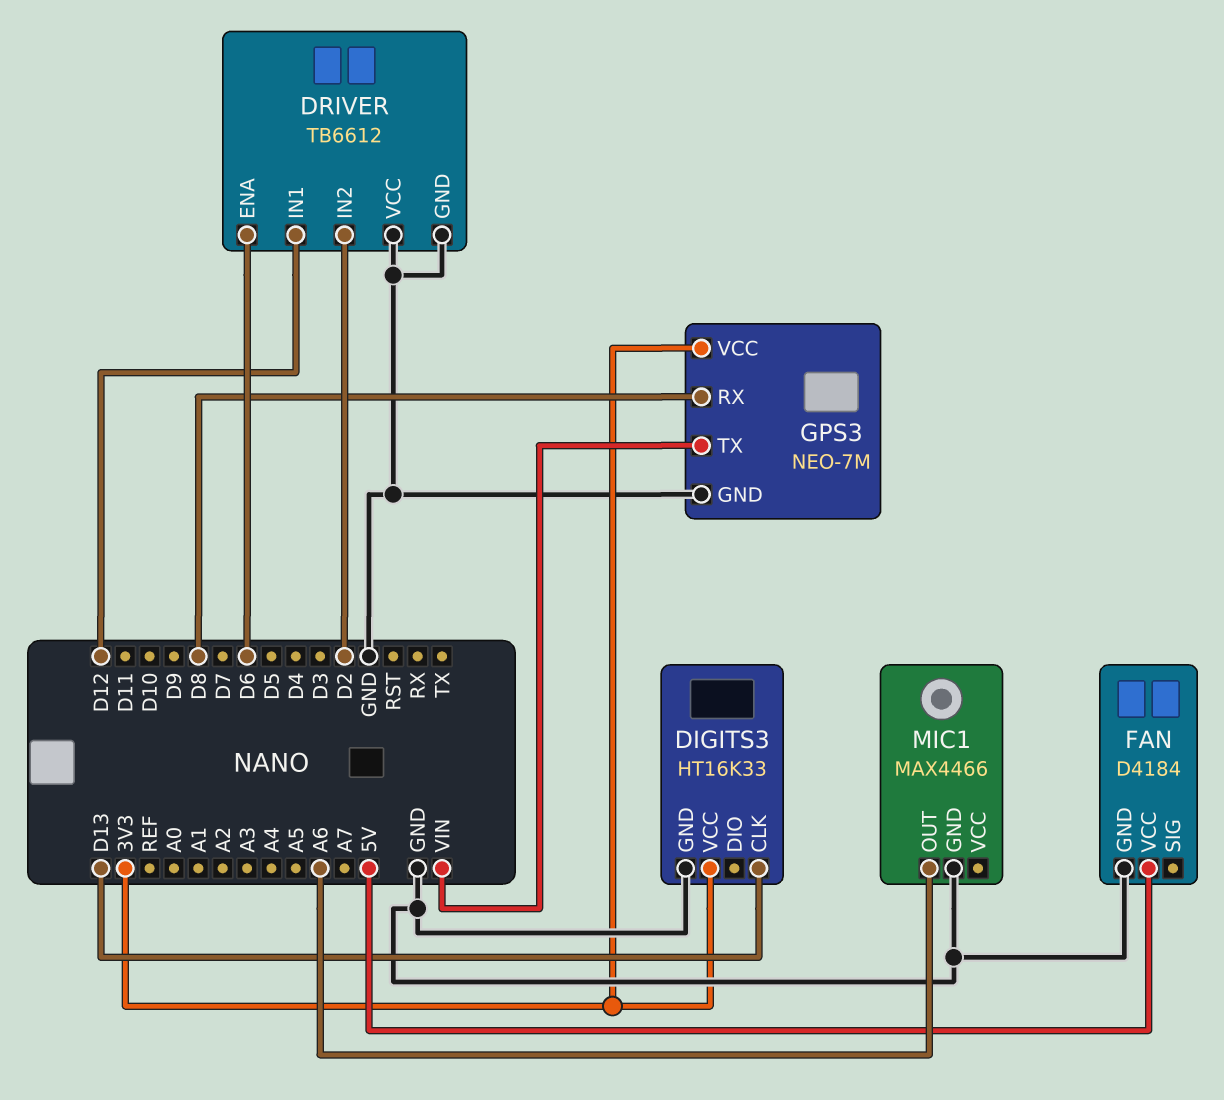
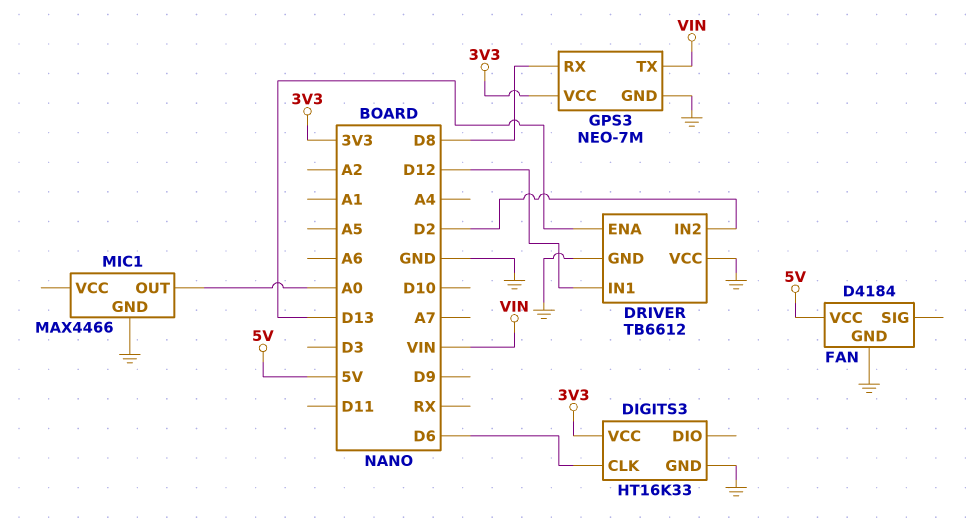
DIGITS3 pin CLK: D13 -> D6
DRIVER pin ENA: D6 -> D13
MIC1 pin OUT: A6 -> A0

